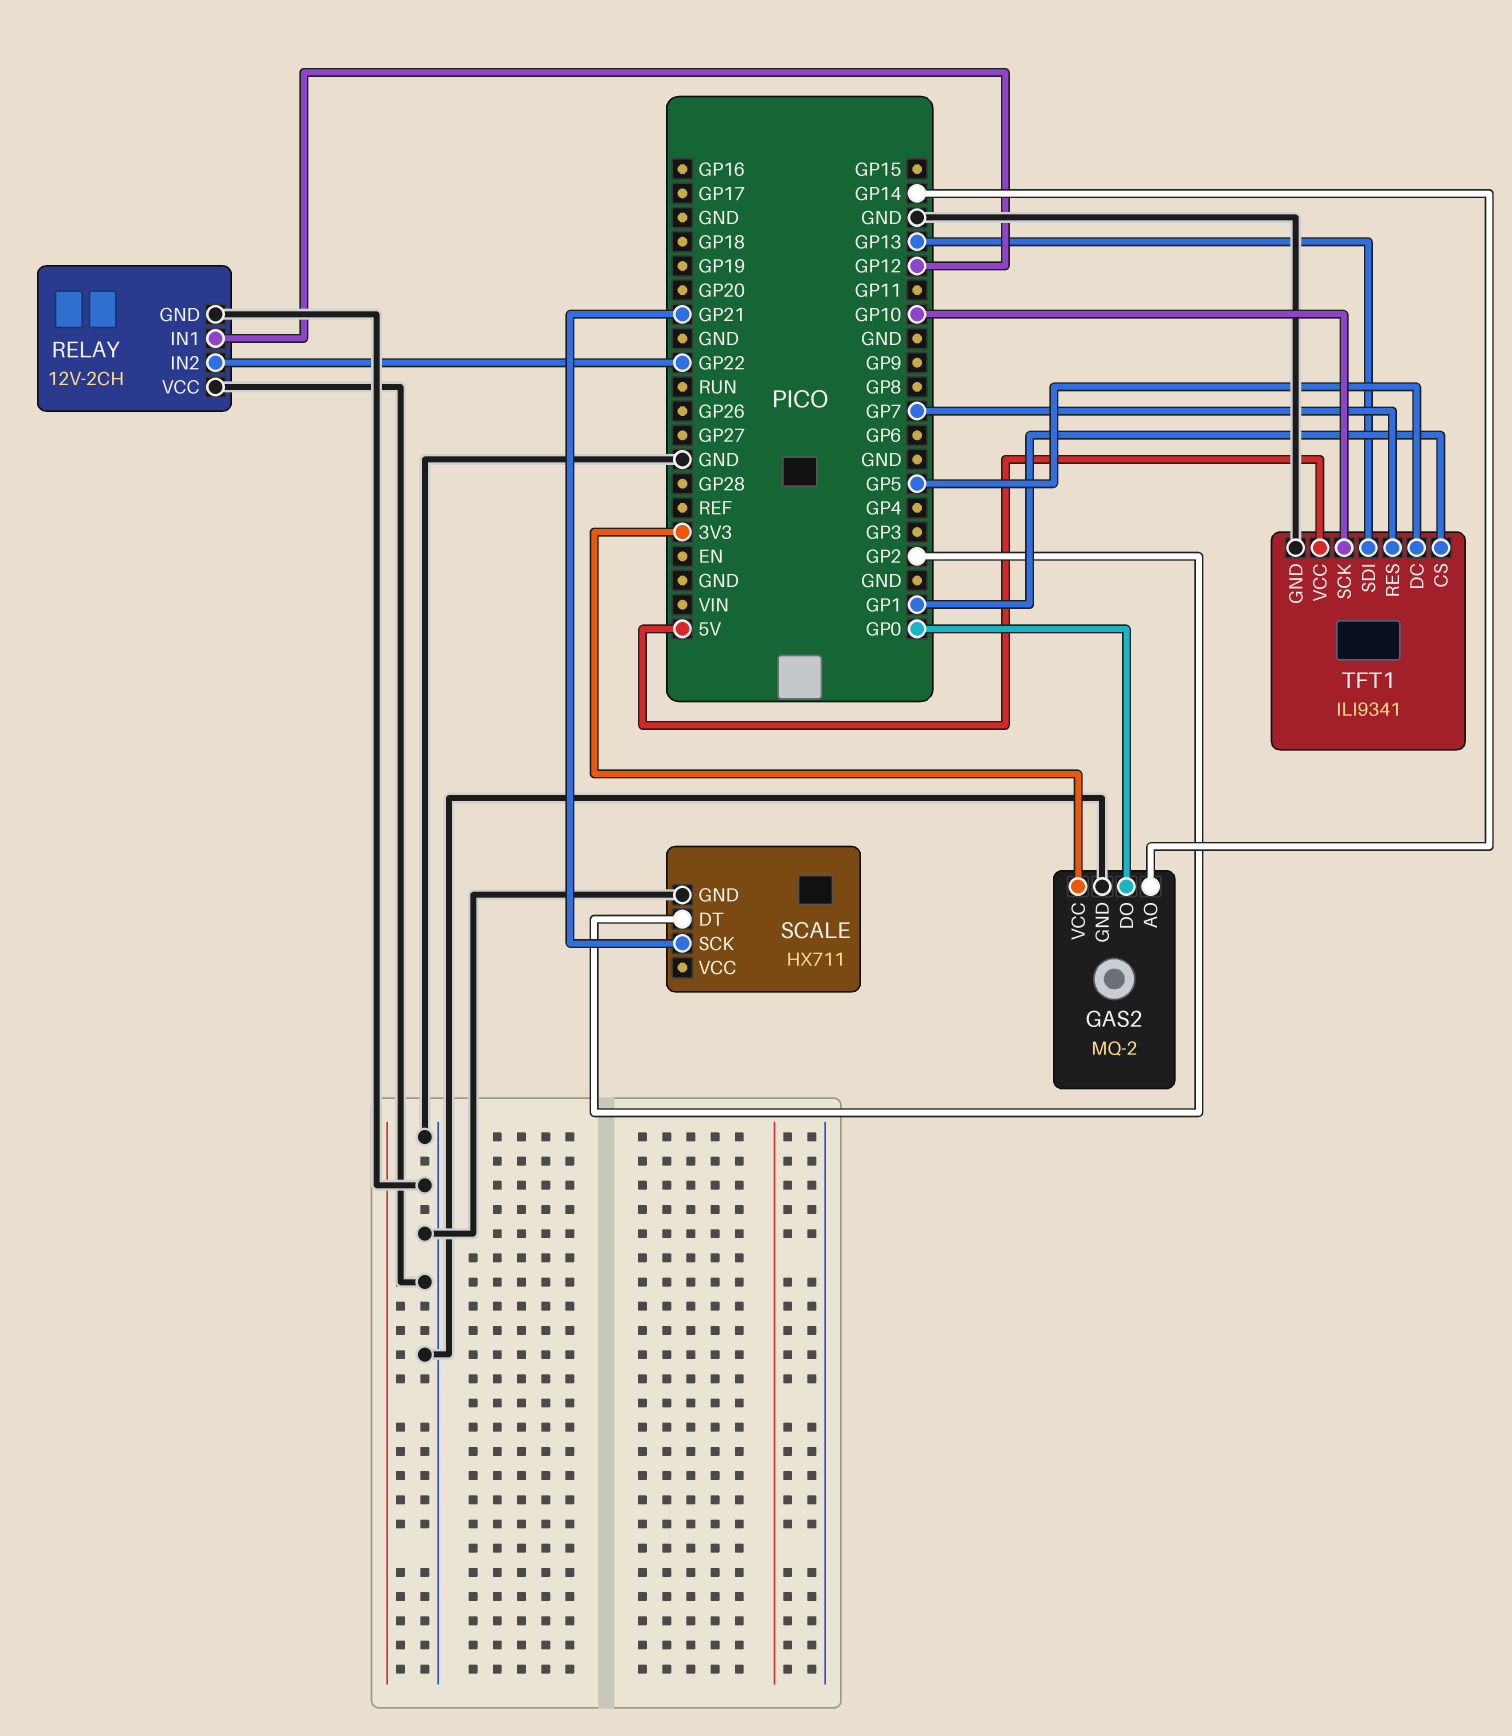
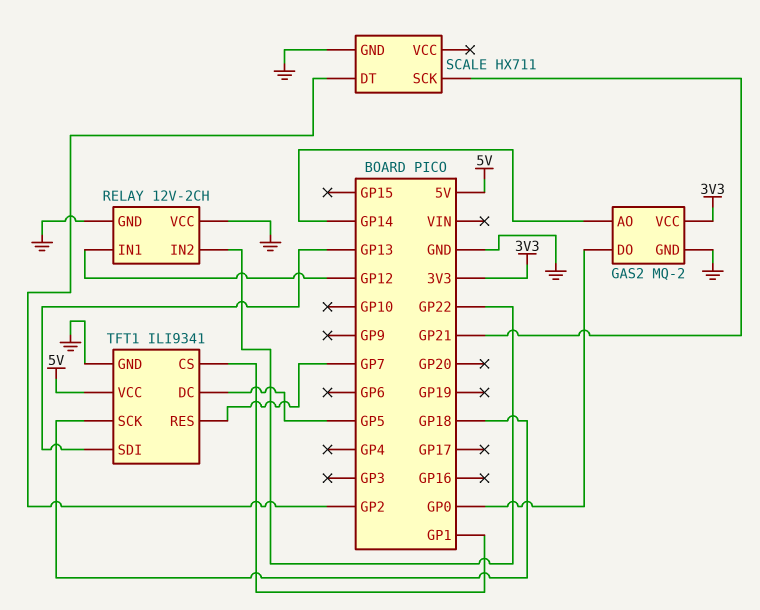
TFT1 pin SCK: GP10 -> GP18

